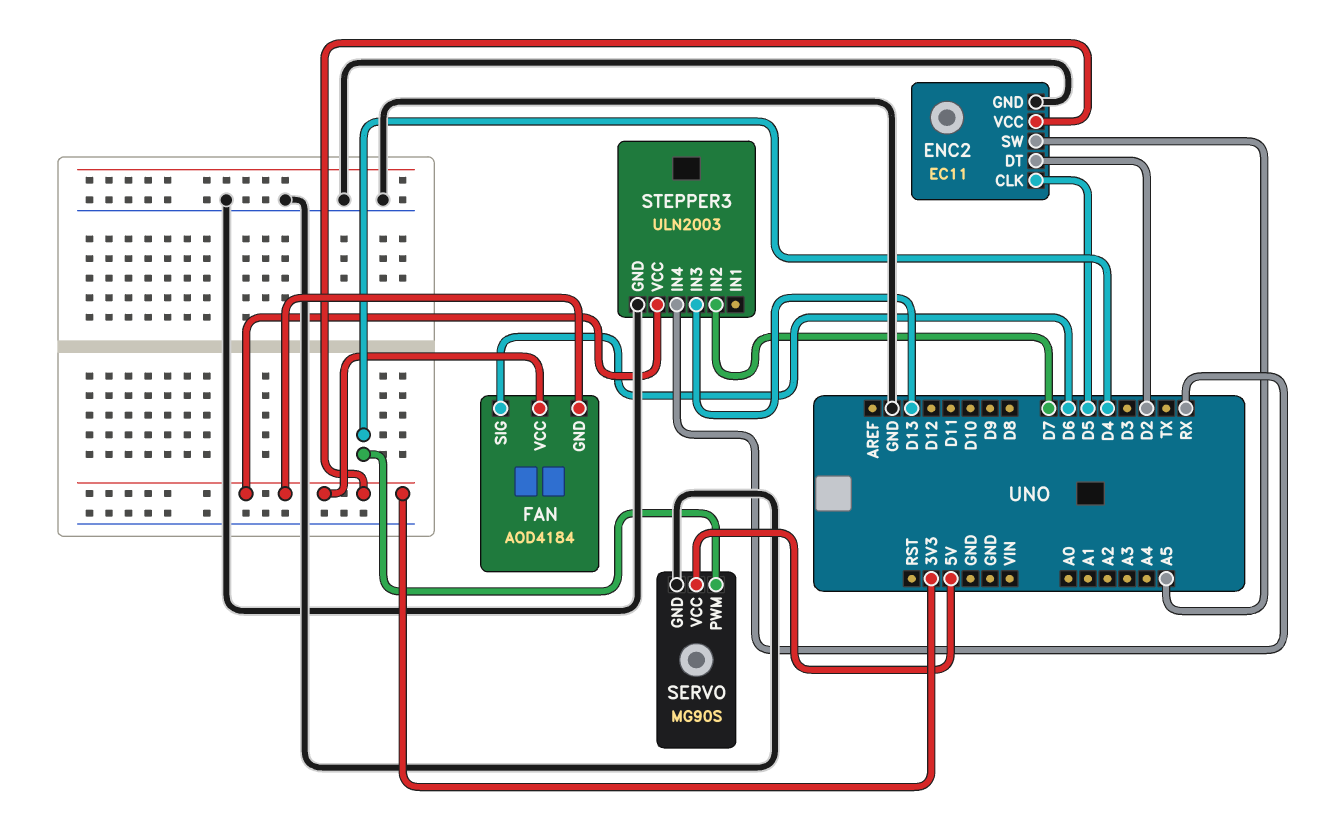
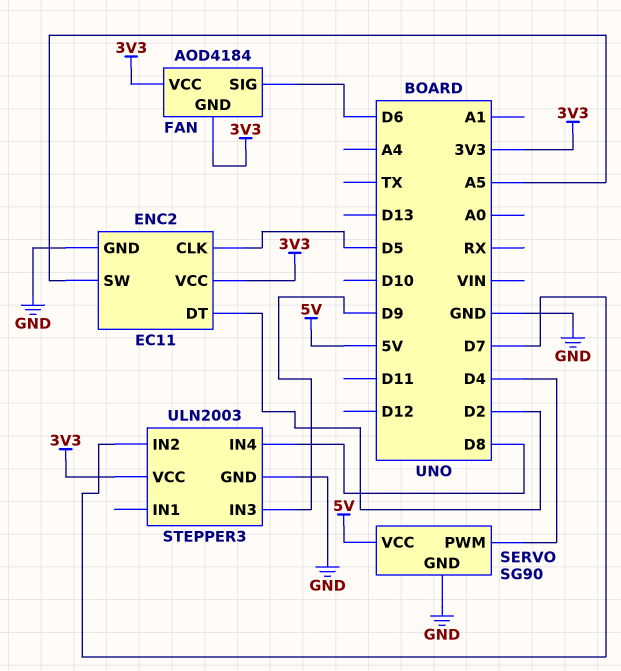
SERVO: MG90S -> SG90
STEPPER3 pin IN3: D13 -> D9
STEPPER3 pin IN4: RX -> D8

